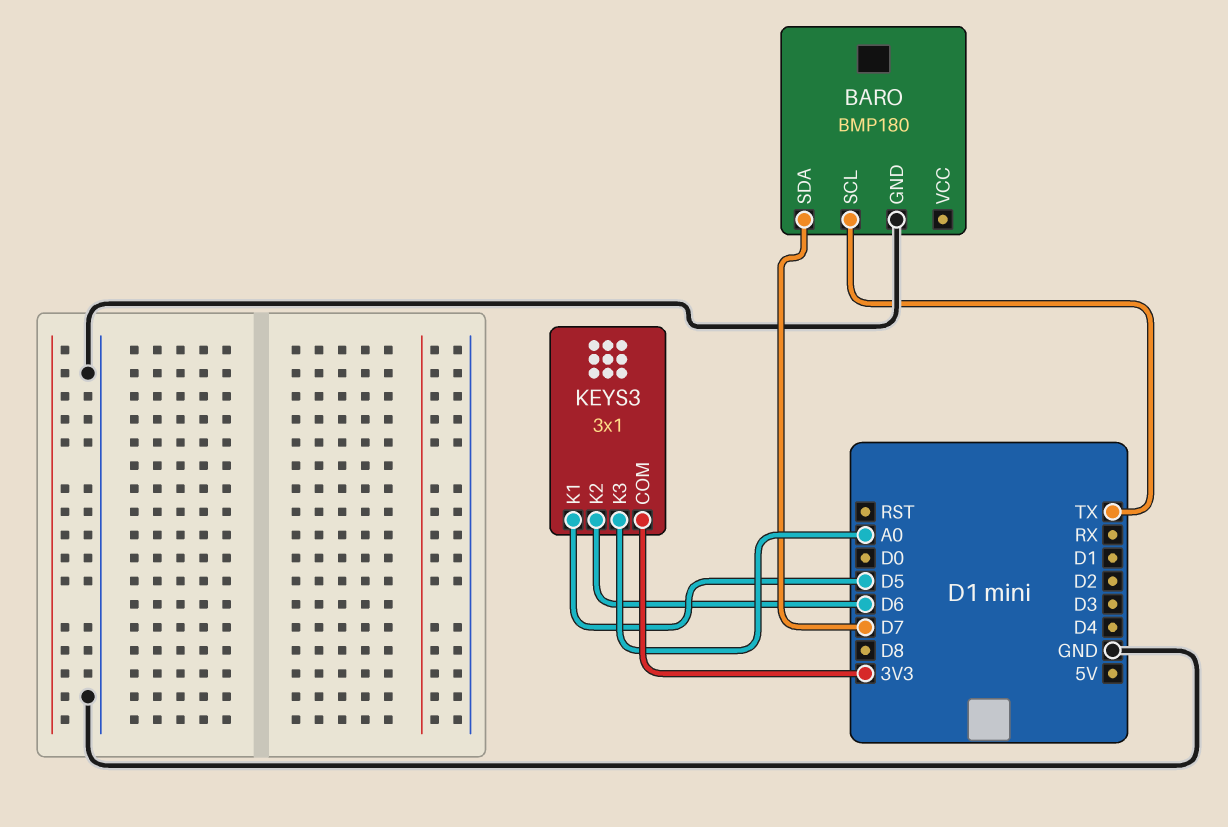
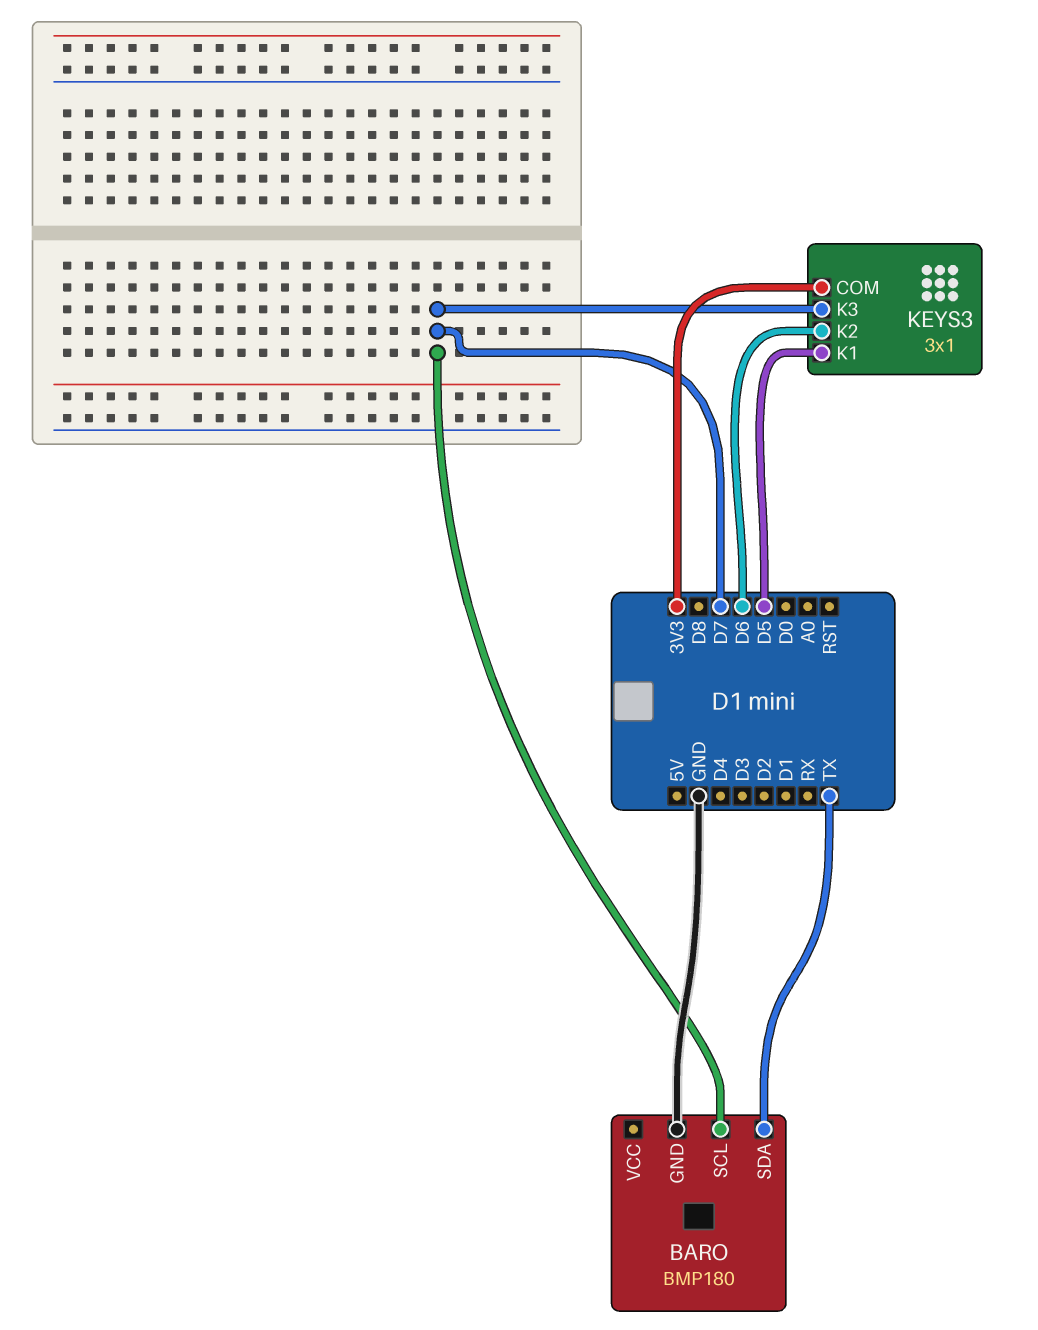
BARO pin SCL: TX -> D7
BARO pin SDA: D7 -> TX
KEYS3 pin K3: A0 -> D7

